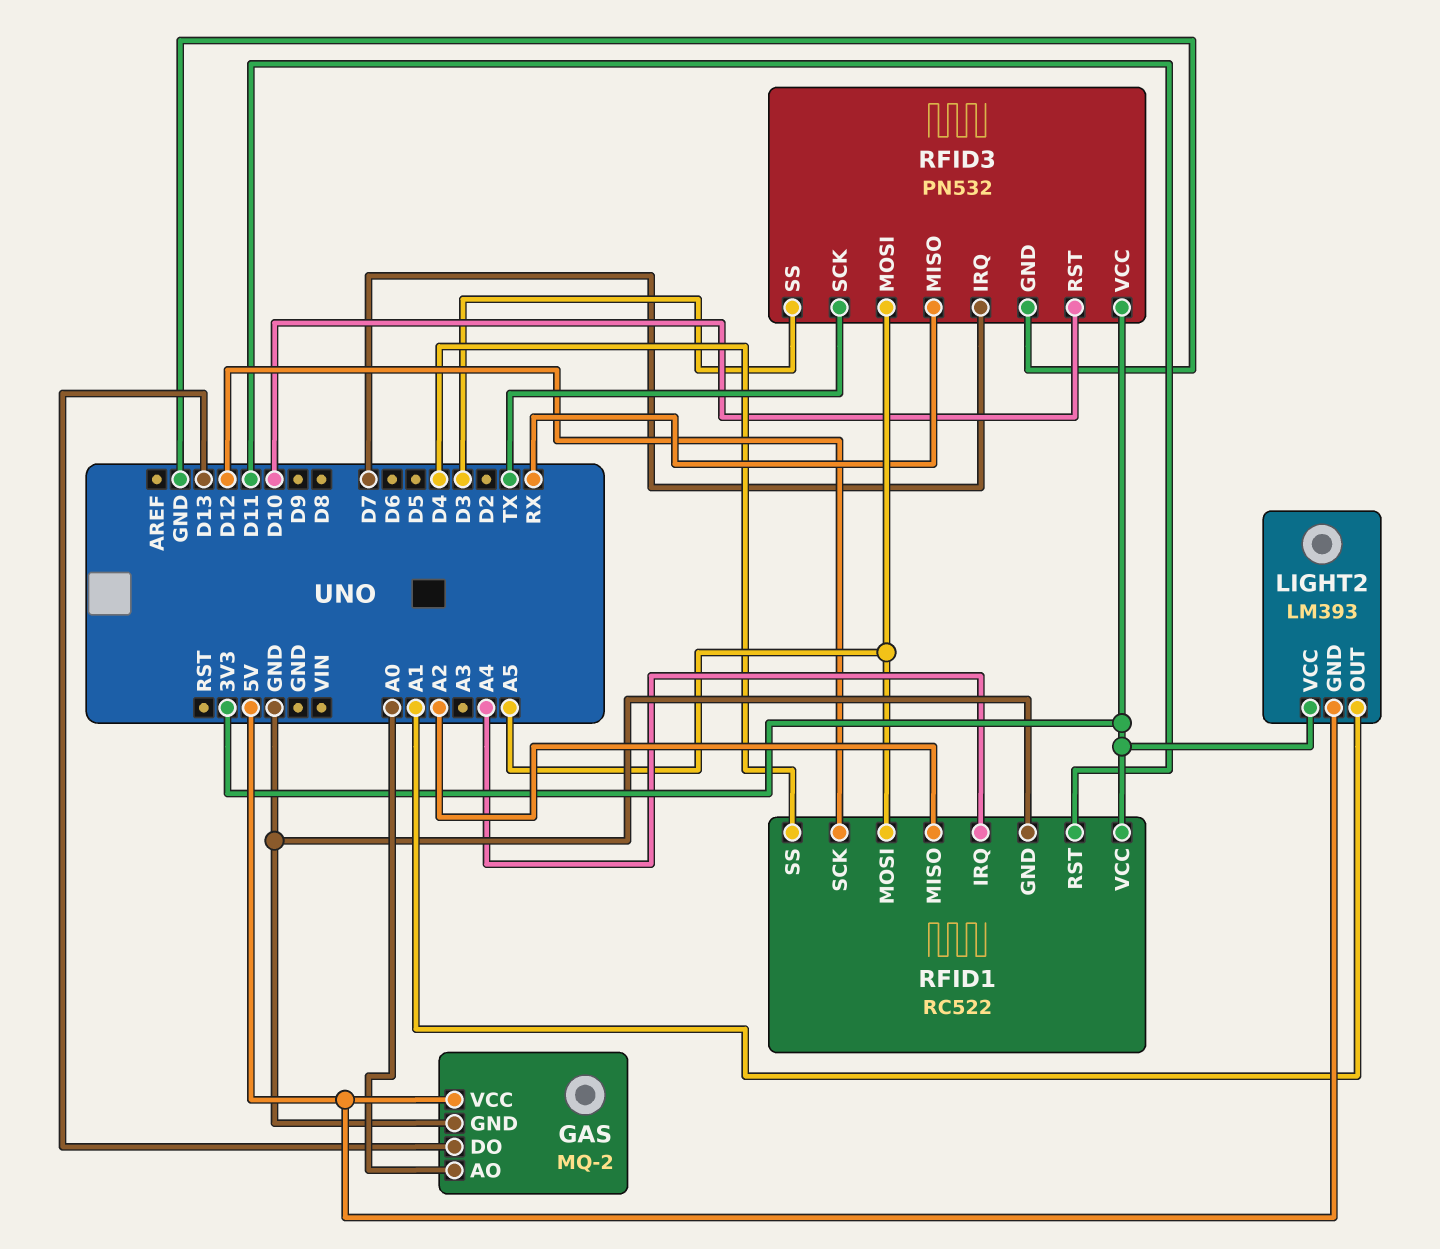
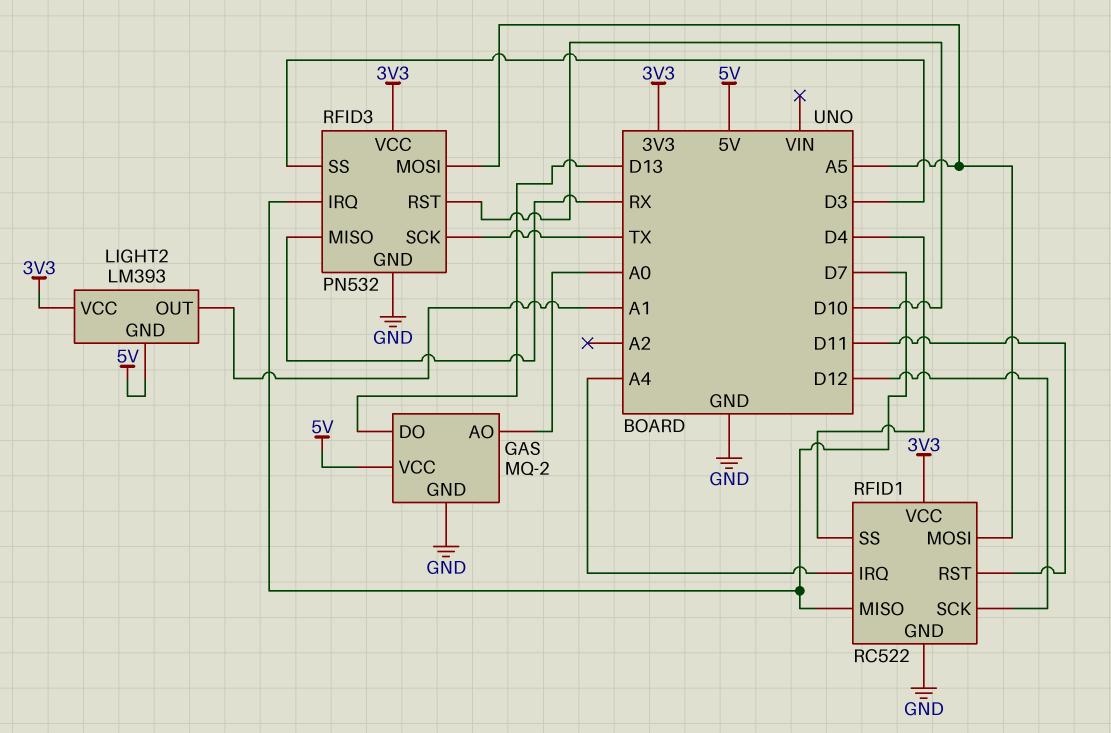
RFID1 pin MISO: A2 -> D7

